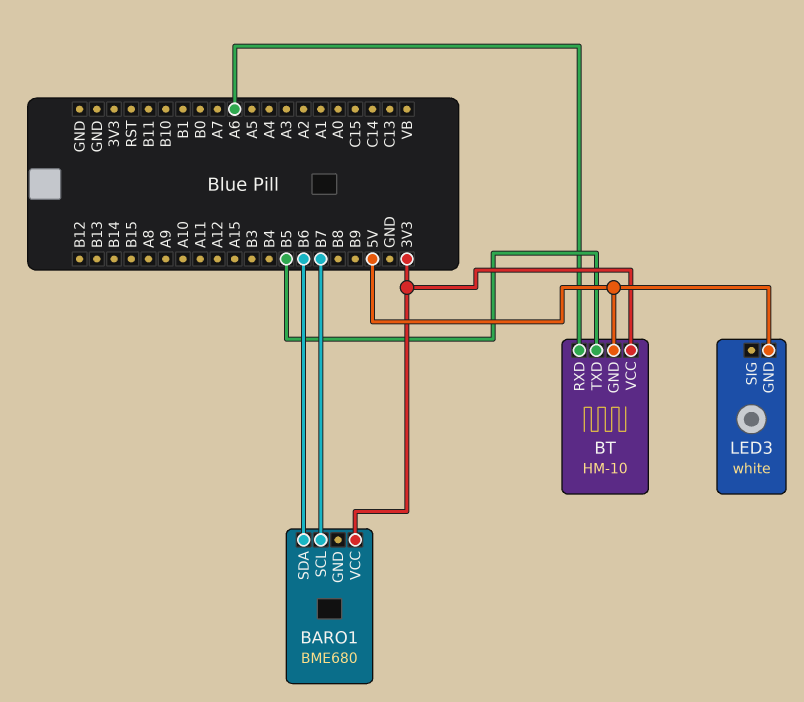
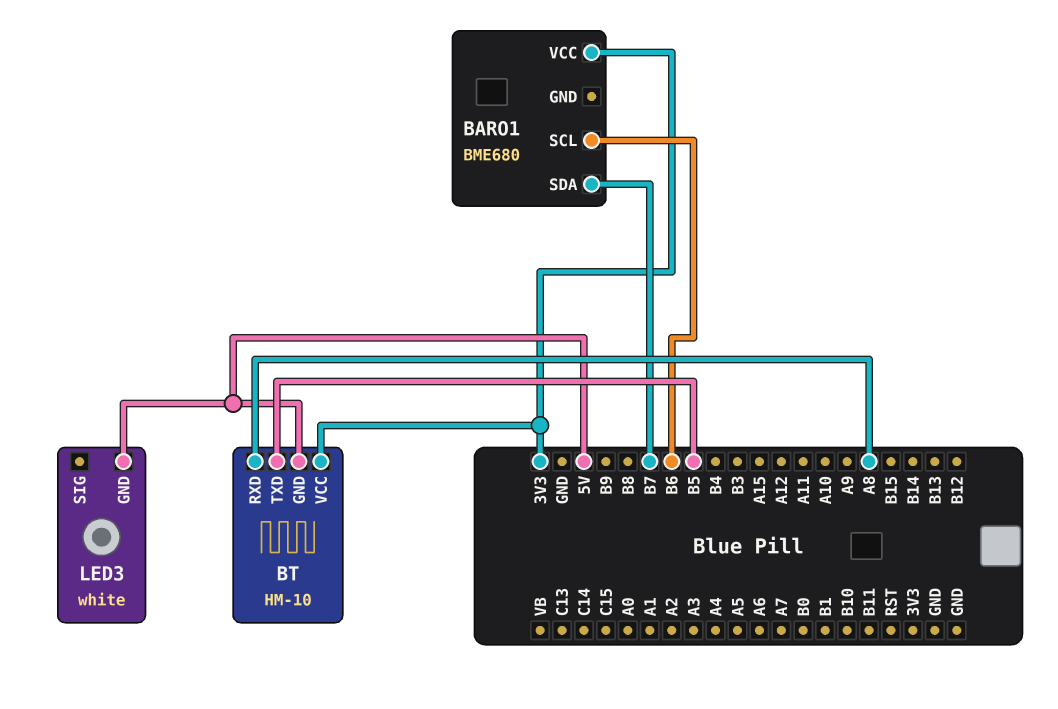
BARO1 pin SCL: B7 -> B6
BARO1 pin SDA: B6 -> B7
BT pin RXD: A6 -> A8

